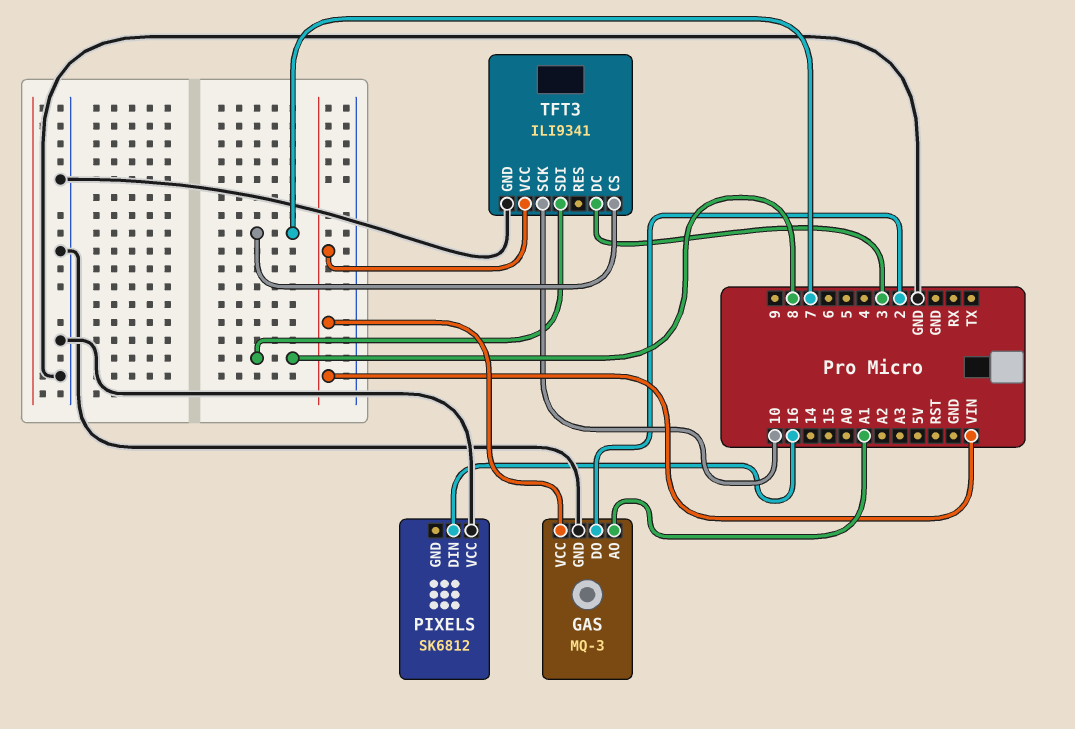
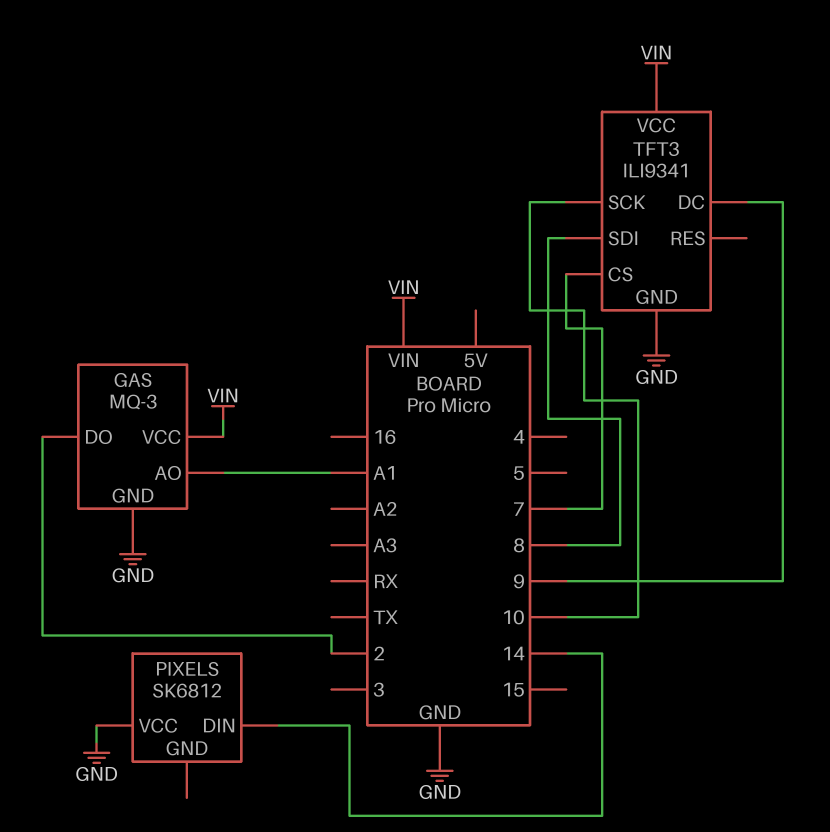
PIXELS pin DIN: 16 -> 14
TFT3 pin DC: 3 -> 9

